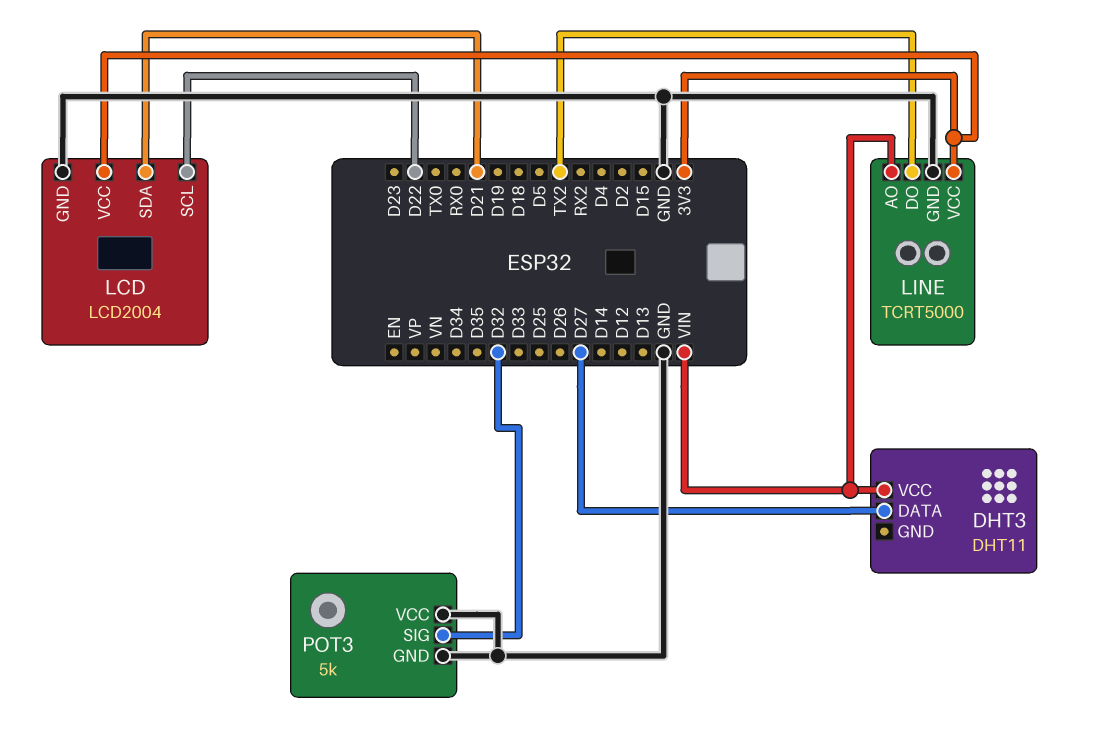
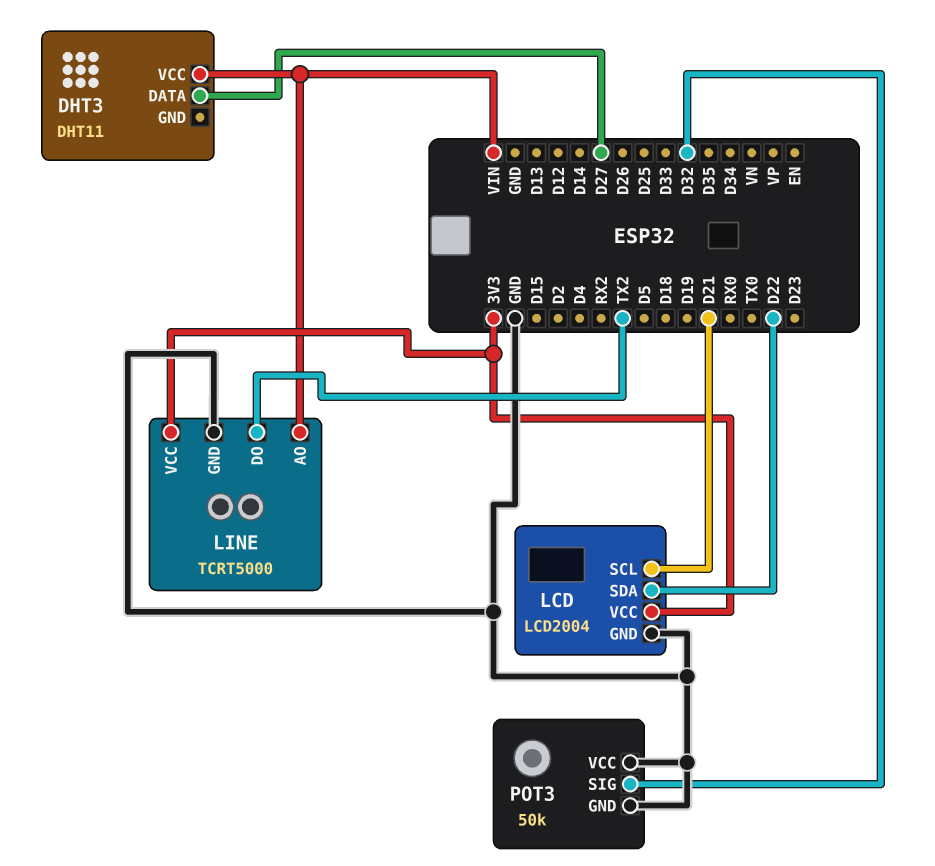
LCD pin SCL: D22 -> D21
LCD pin SDA: D21 -> D22
POT3: 5k -> 50k

